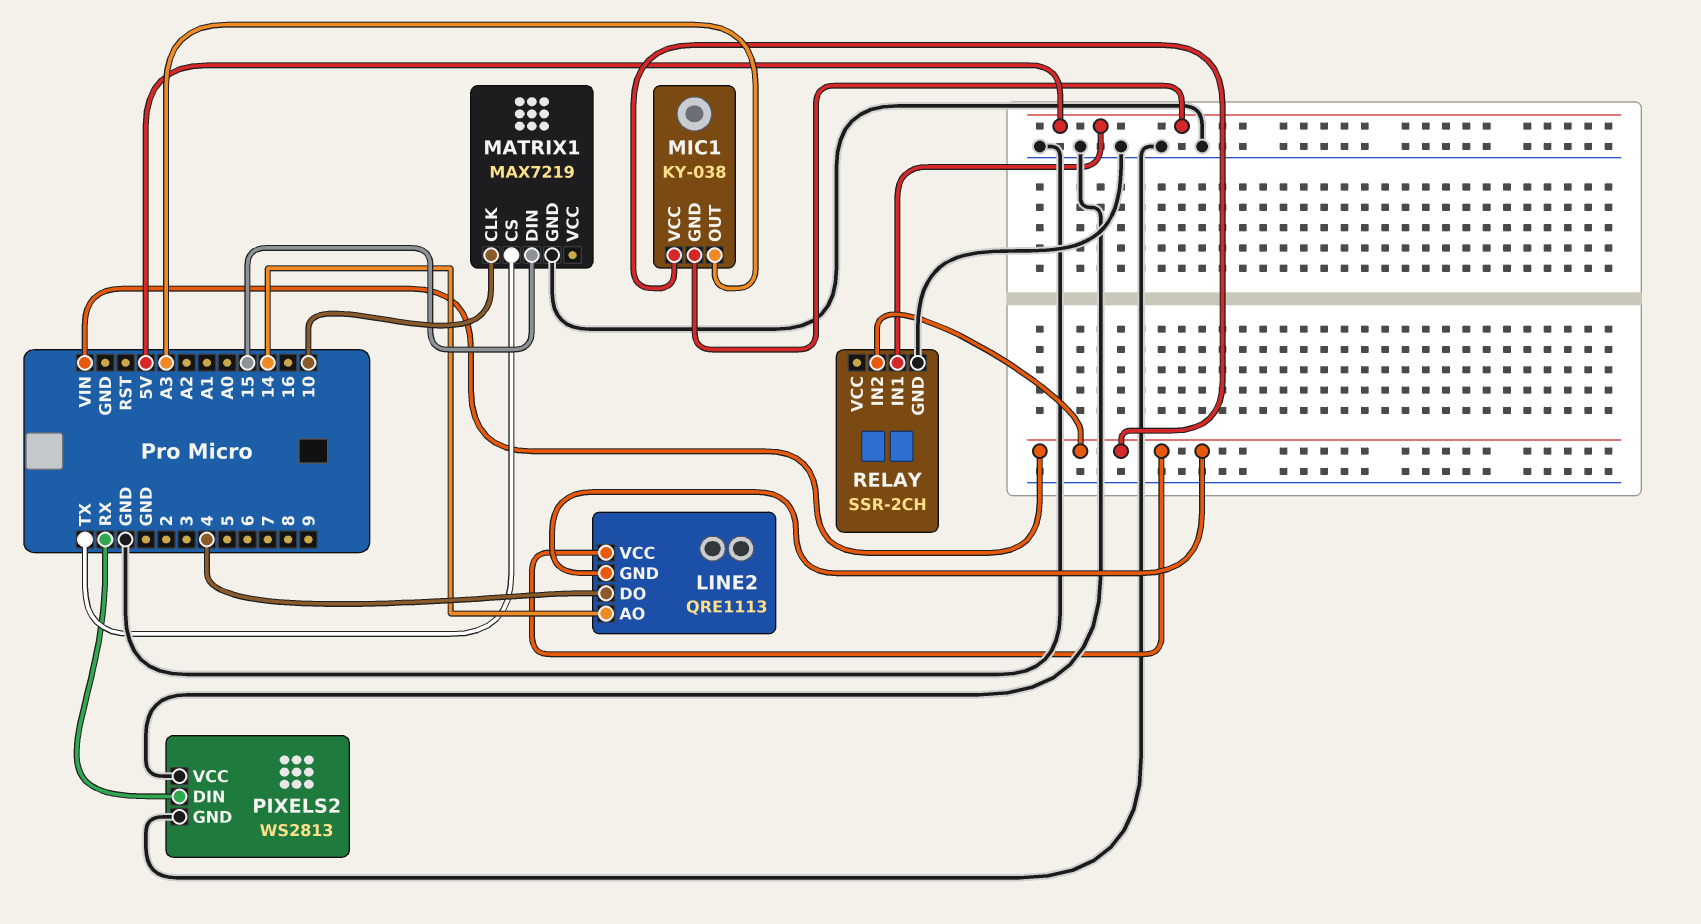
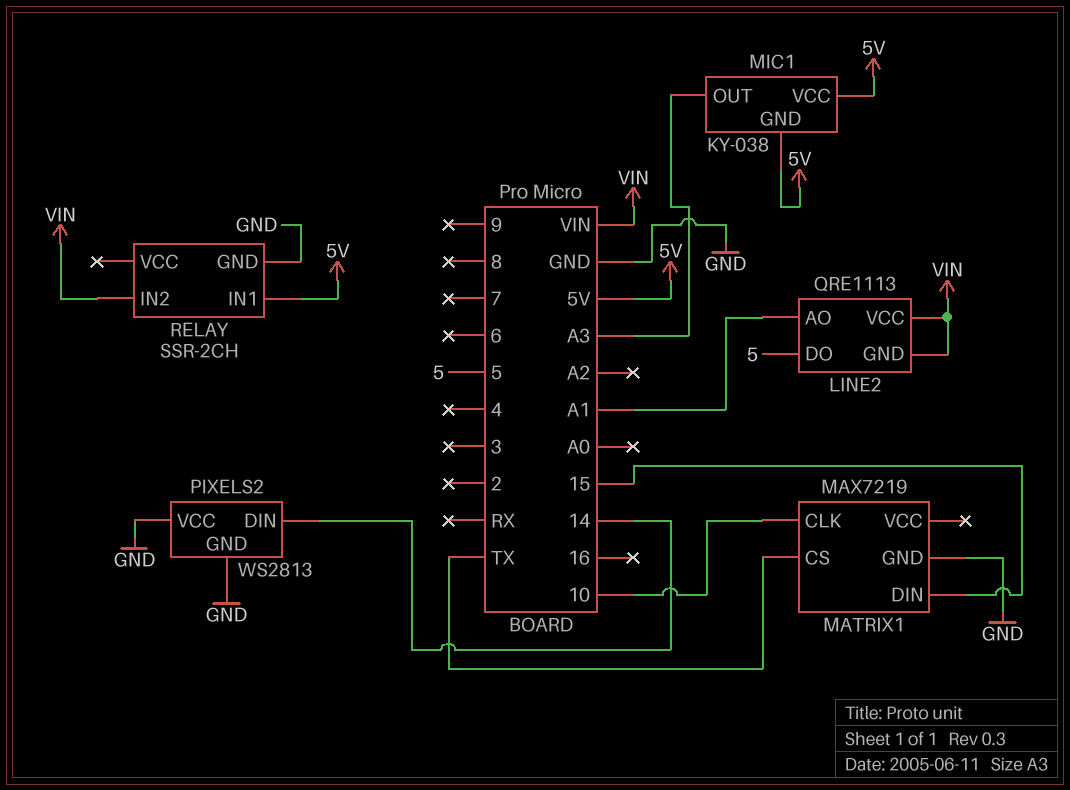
LINE2 pin AO: 14 -> A1
LINE2 pin DO: 4 -> 5
MIC1 pin VCC: VIN -> 5V
PIXELS2 pin DIN: RX -> 14

